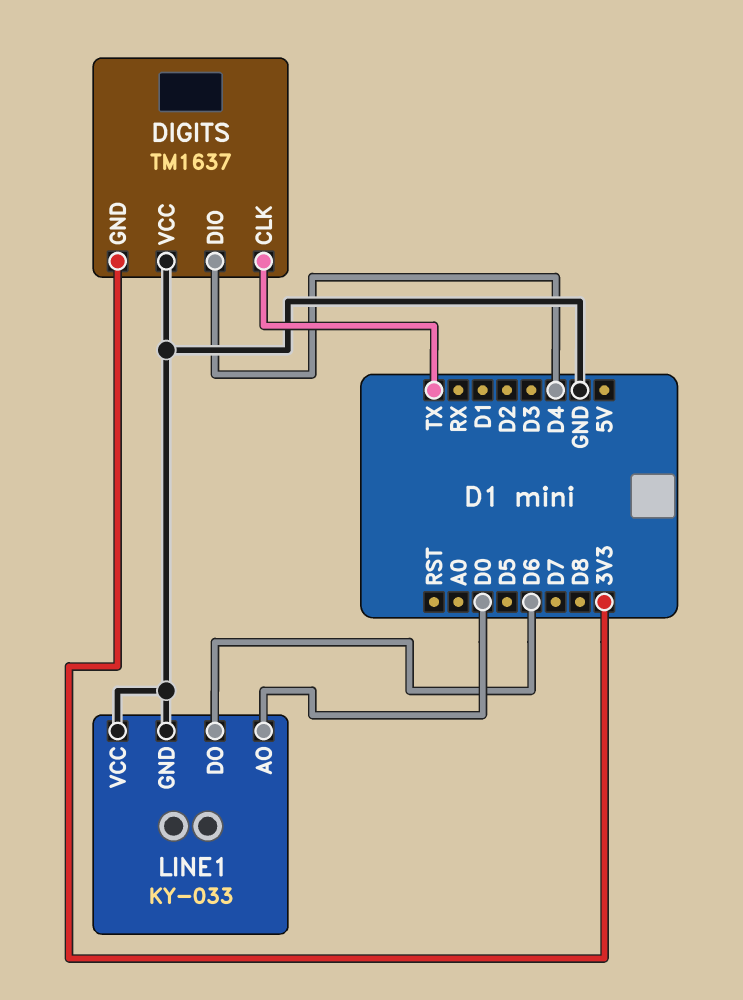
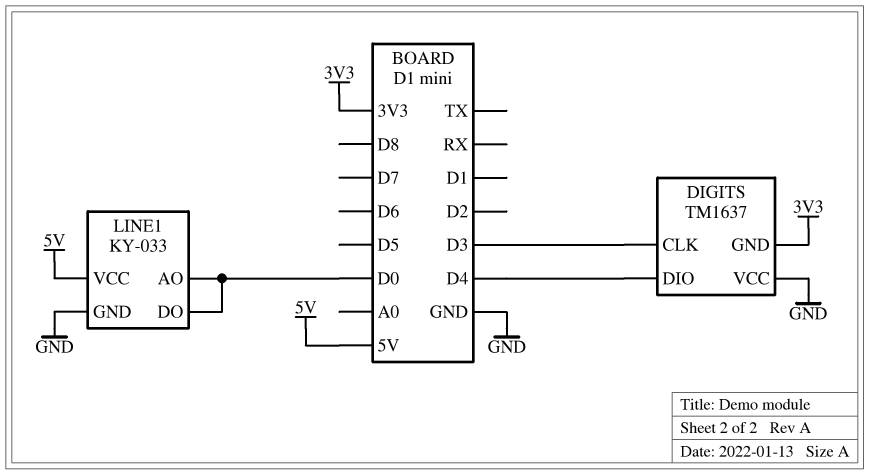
DIGITS pin CLK: TX -> D3
LINE1 pin DO: D6 -> D0
LINE1 pin VCC: GND -> 5V

